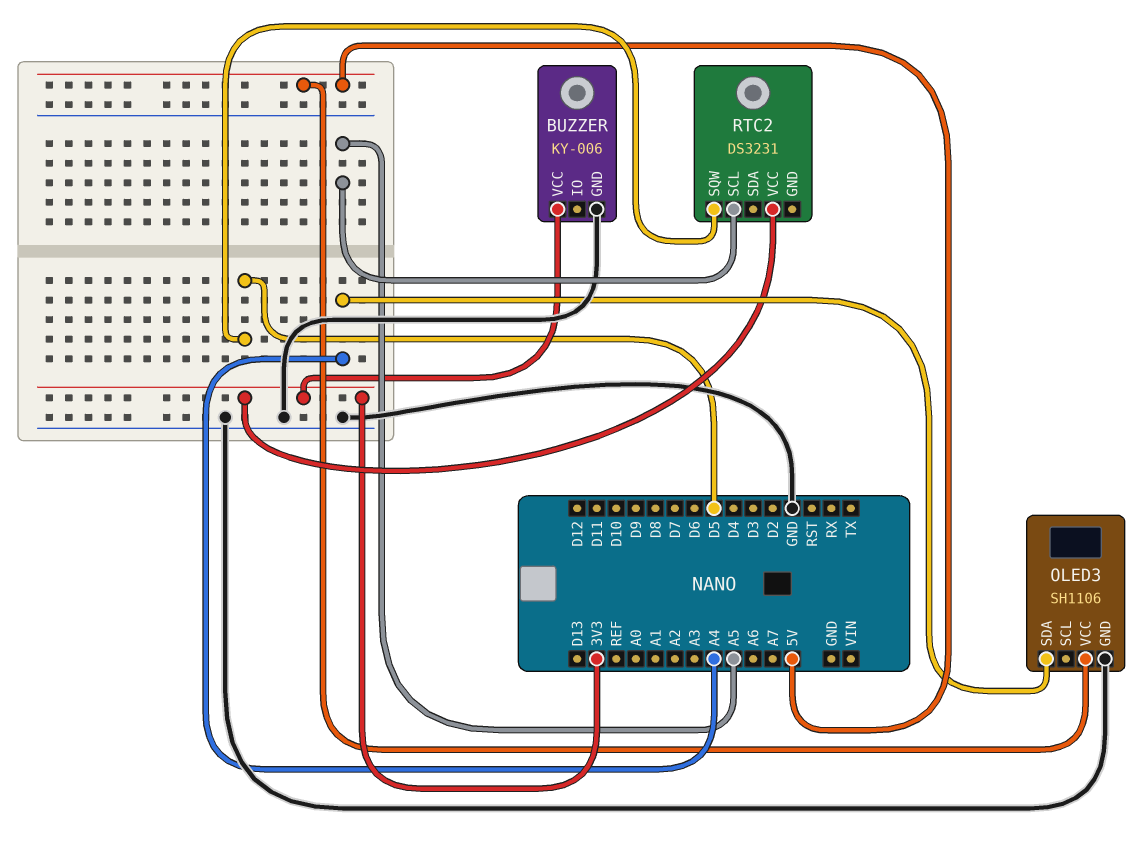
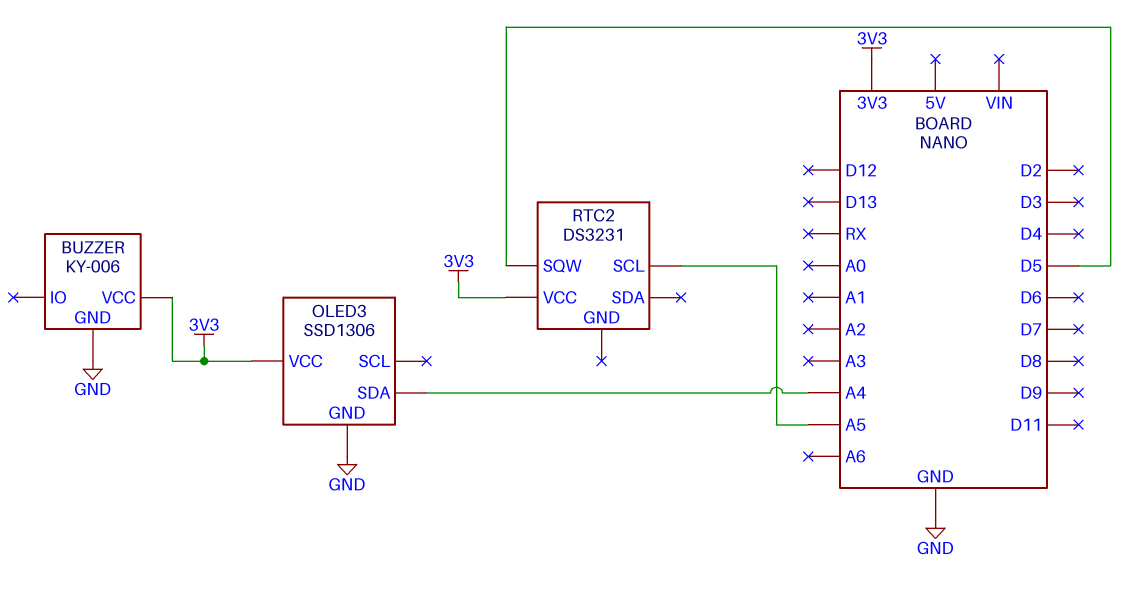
OLED3: SH1106 -> SSD1306
OLED3 pin VCC: 5V -> 3V3

